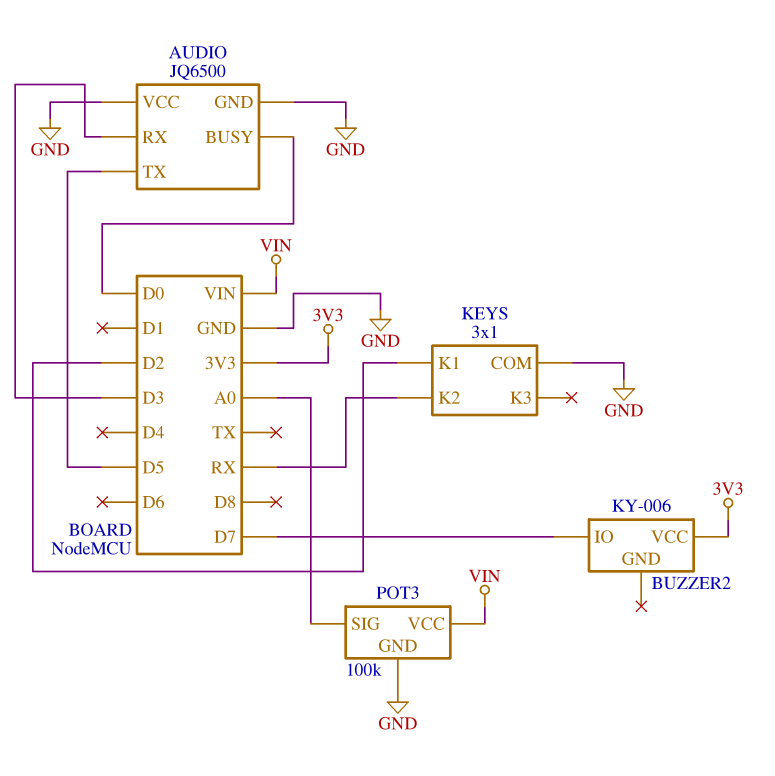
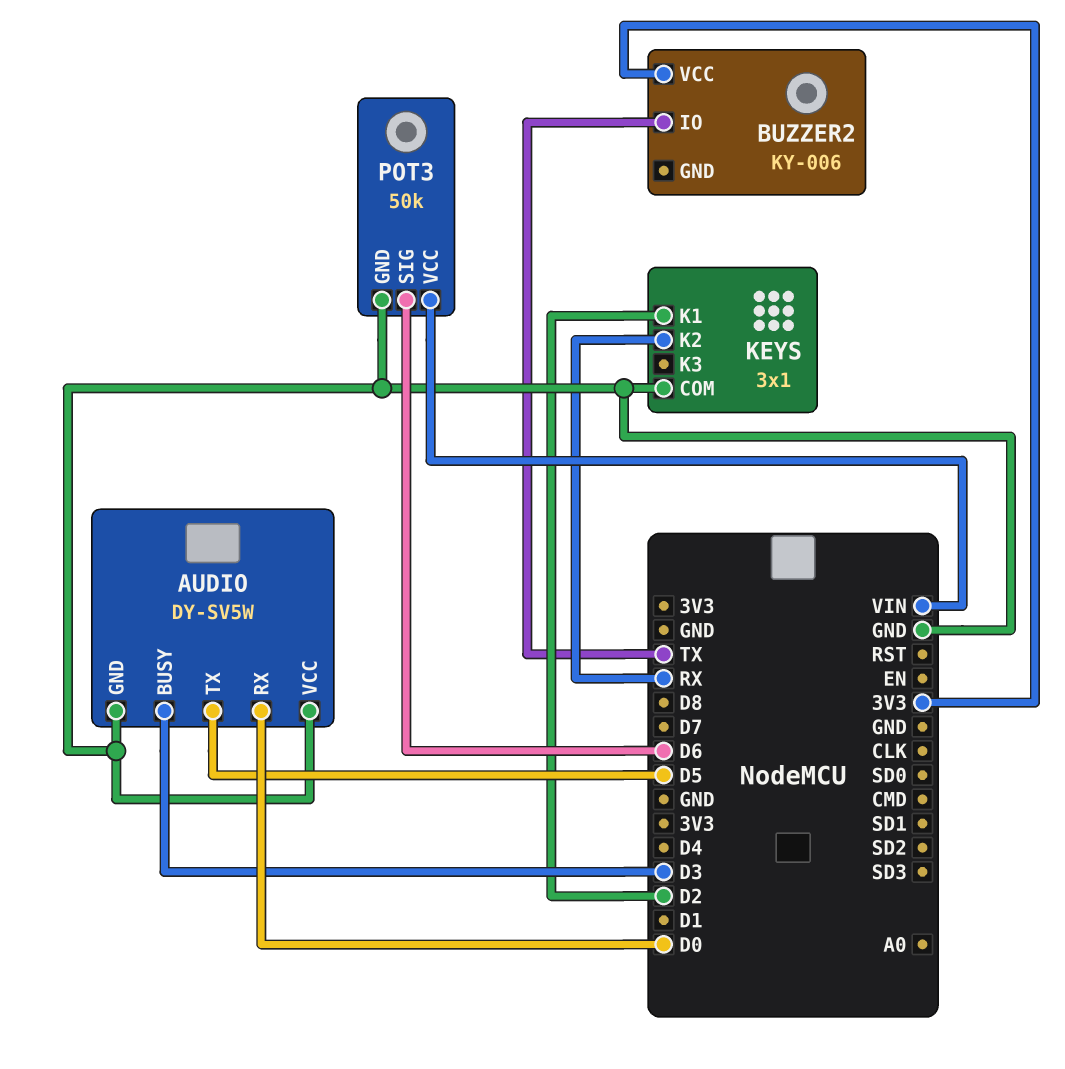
AUDIO: JQ6500 -> DY-SV5W
AUDIO pin BUSY: D0 -> D3
AUDIO pin RX: D3 -> D0
BUZZER2 pin IO: D7 -> TX
POT3: 100k -> 50k
POT3 pin SIG: A0 -> D6

